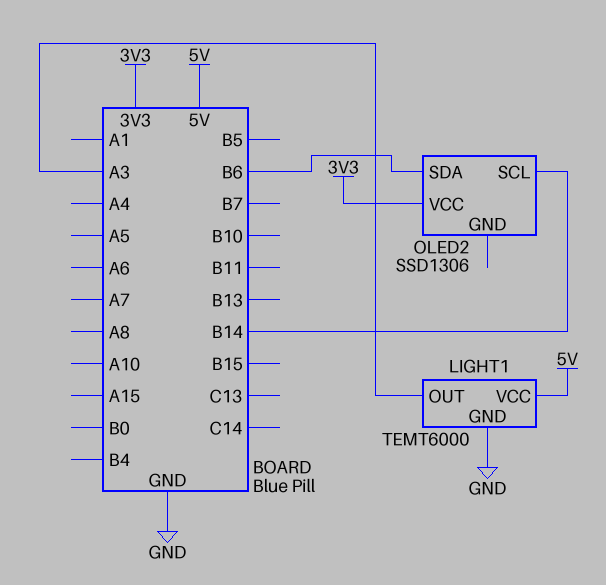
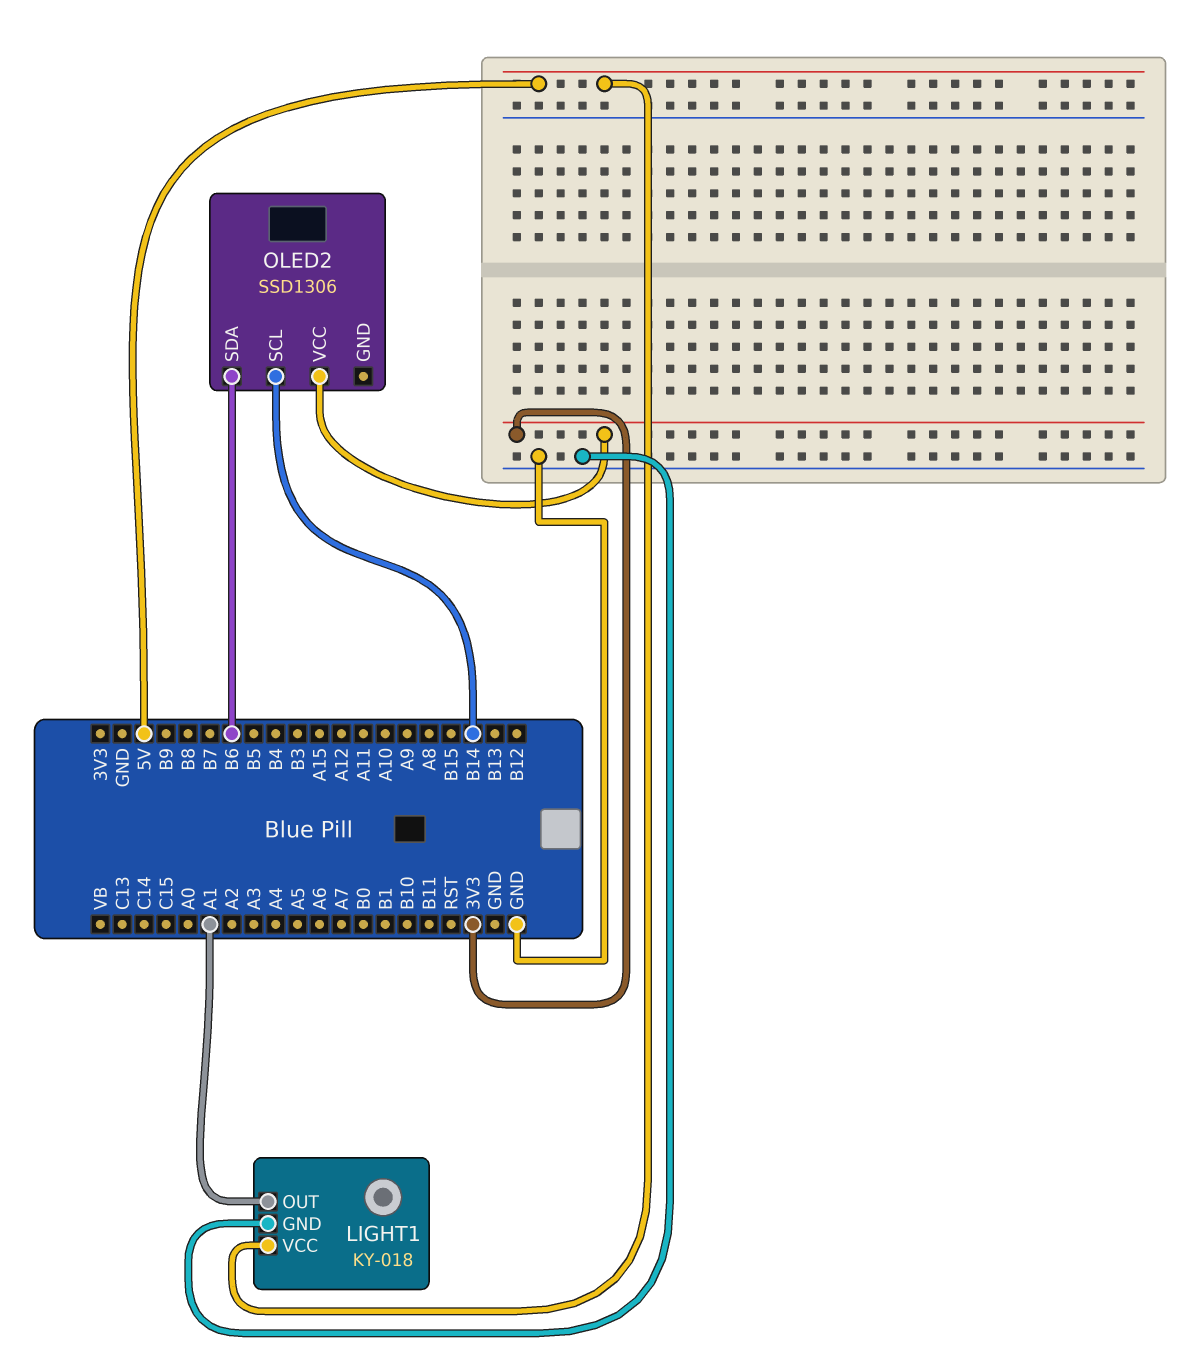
LIGHT1: TEMT6000 -> KY-018
LIGHT1 pin OUT: A3 -> A1

